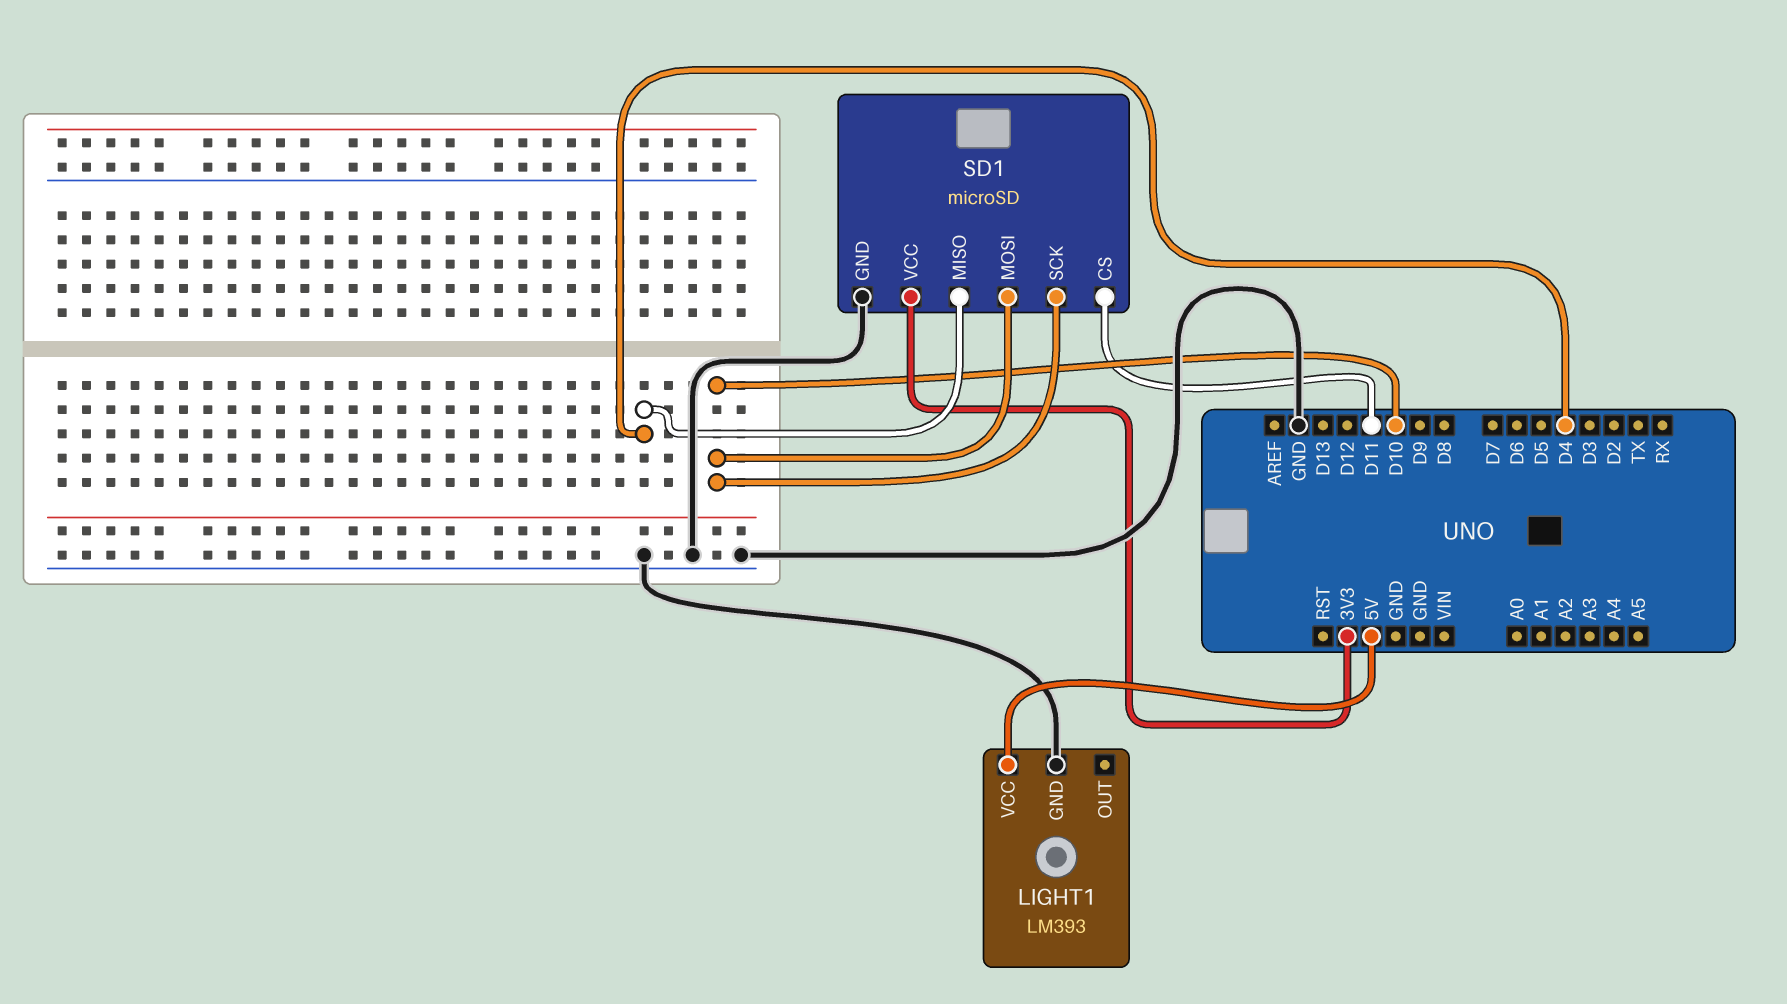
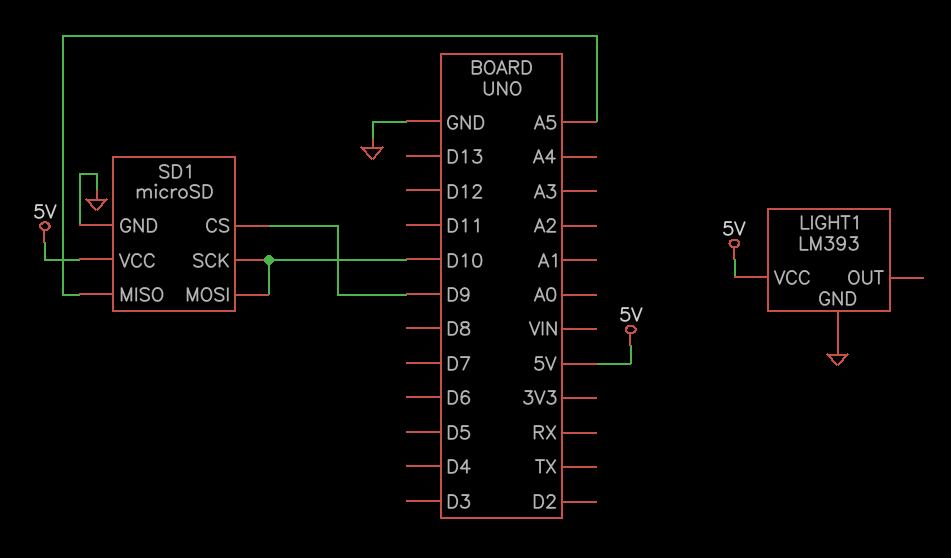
SD1 pin CS: D11 -> D9
SD1 pin MISO: D4 -> A5
SD1 pin VCC: 3V3 -> 5V

